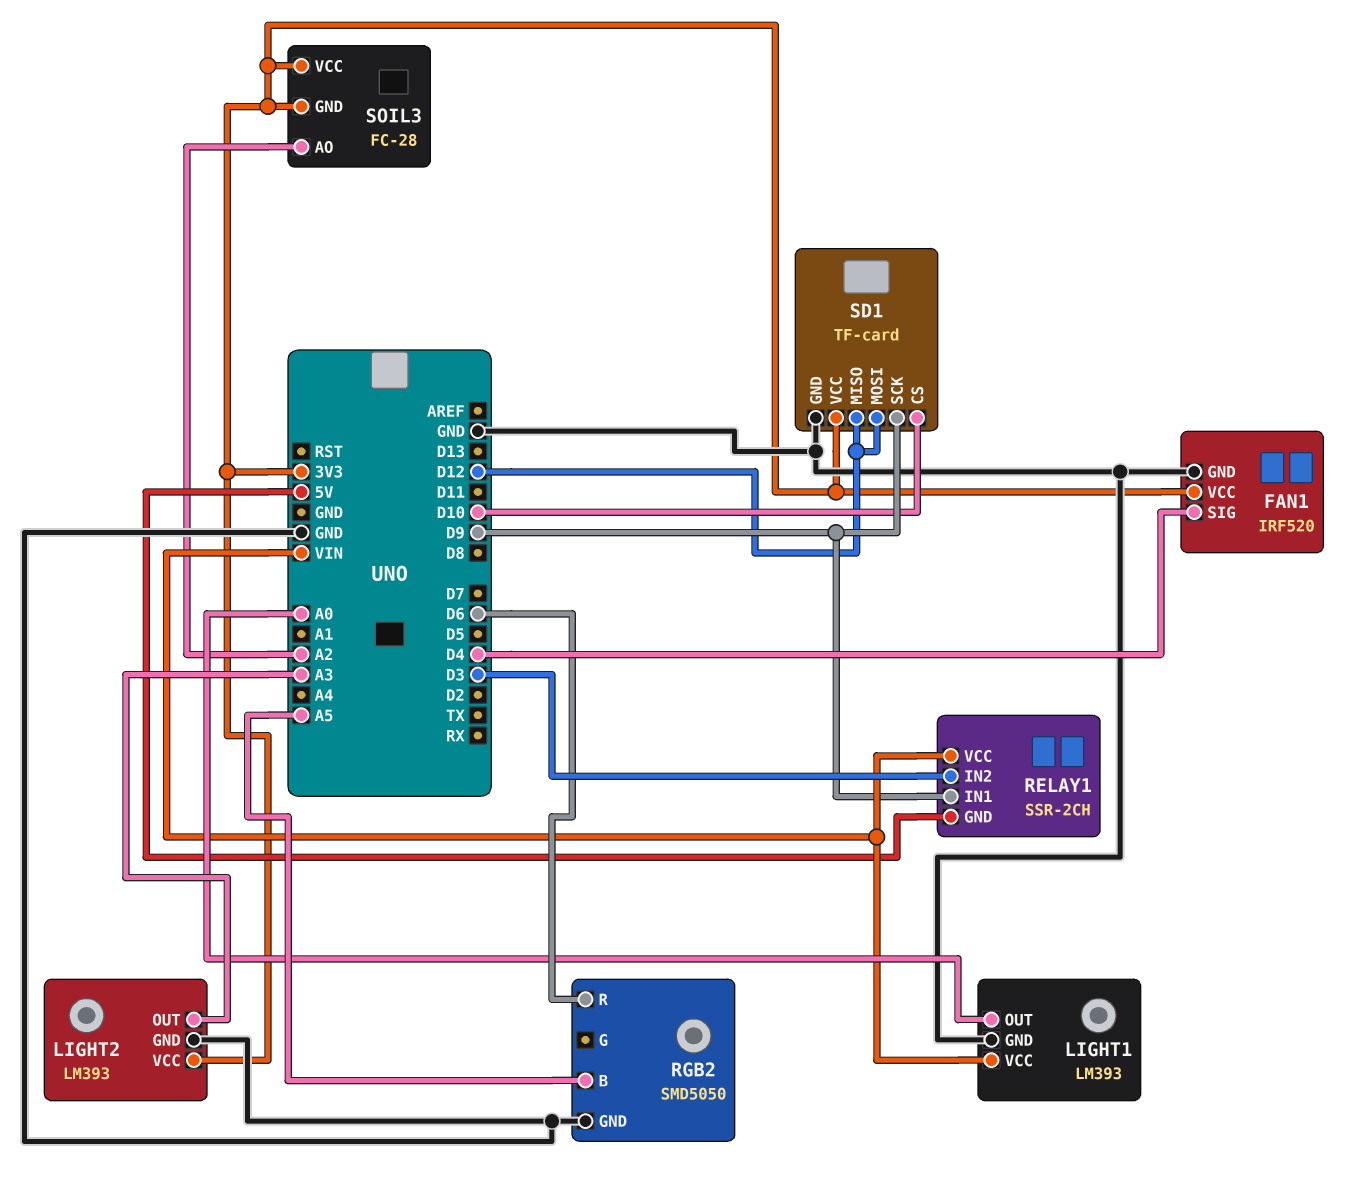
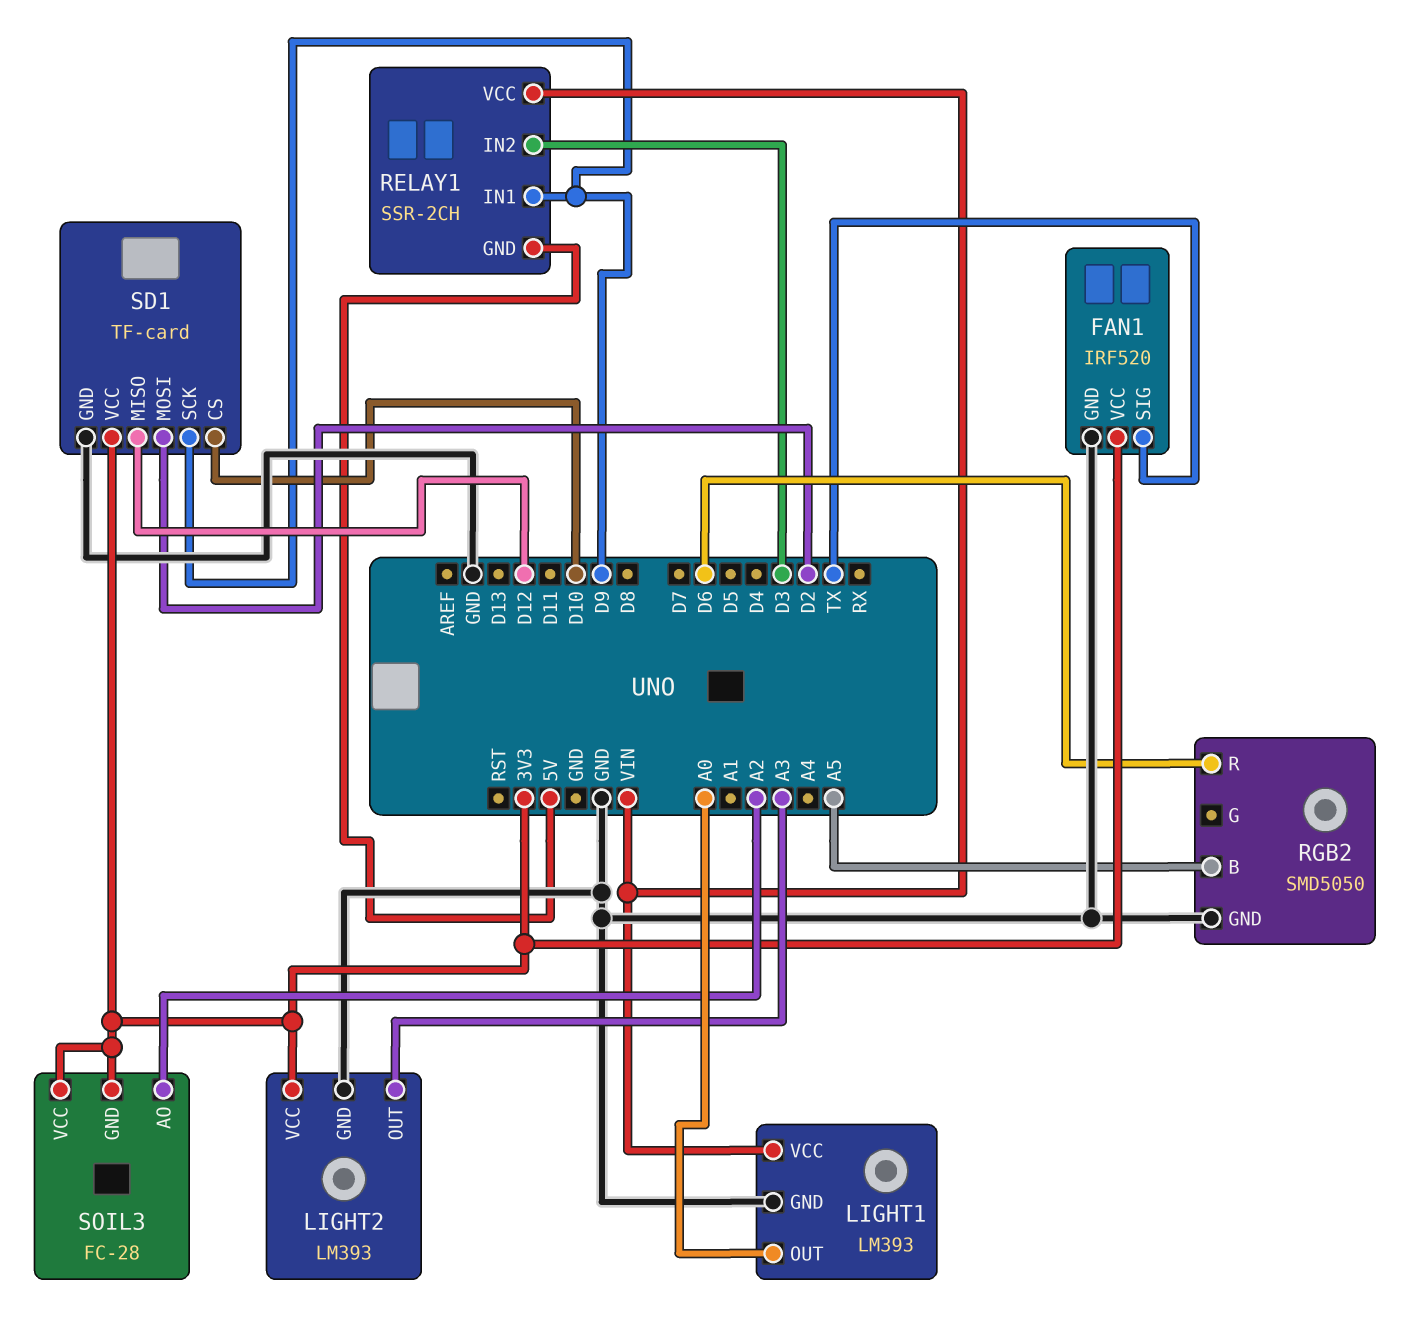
FAN1 pin SIG: D4 -> TX
SD1 pin MOSI: D12 -> D2

